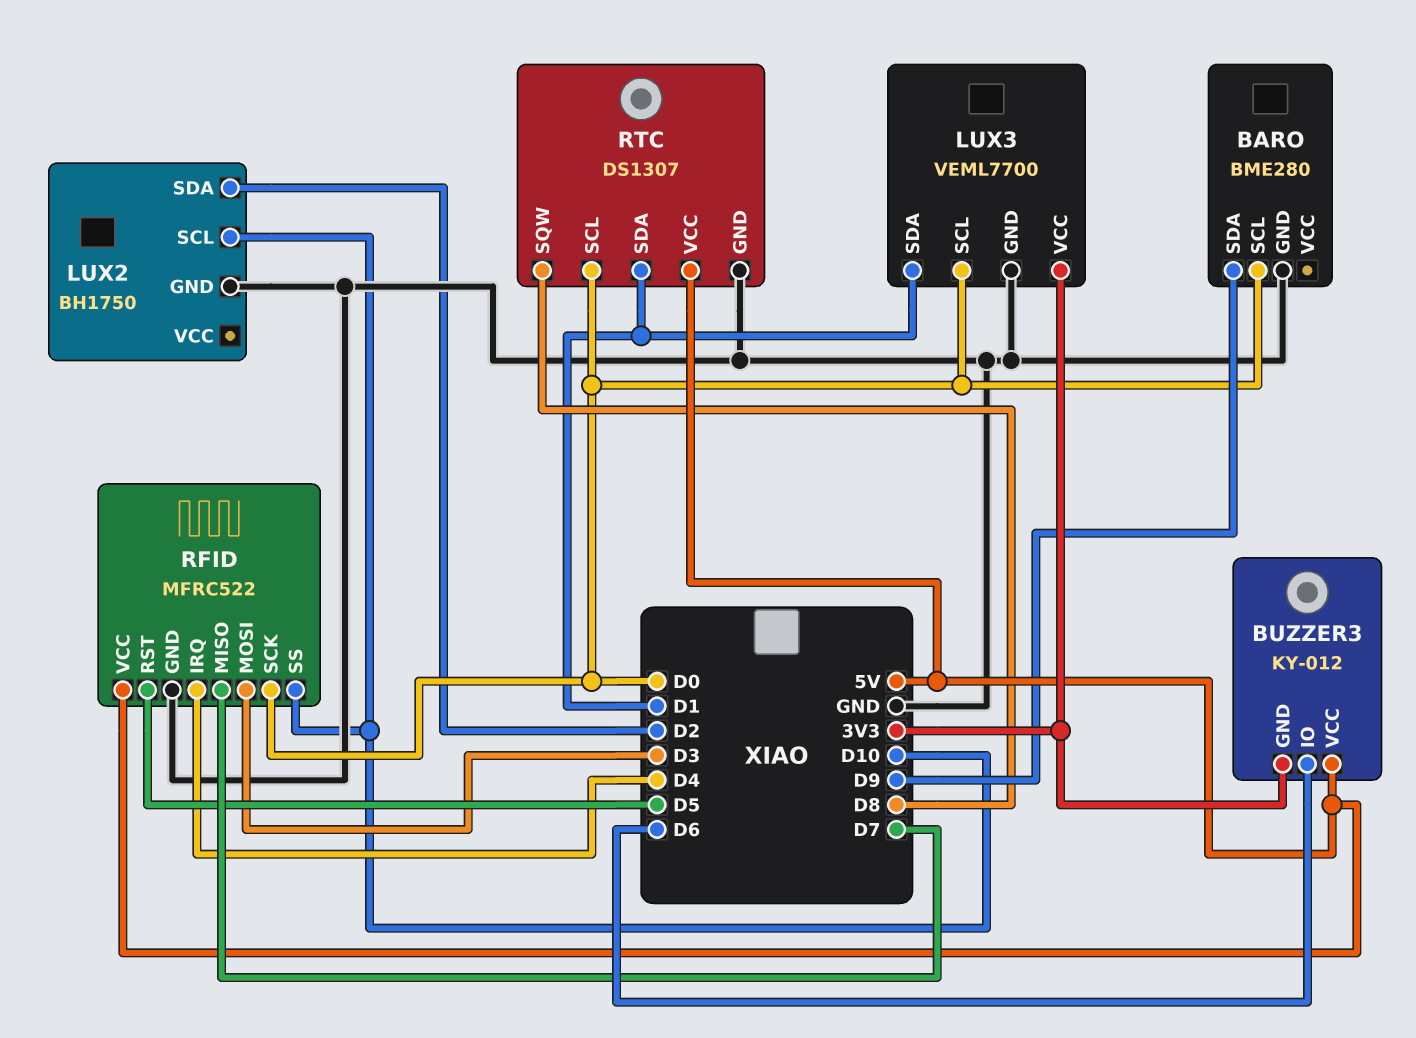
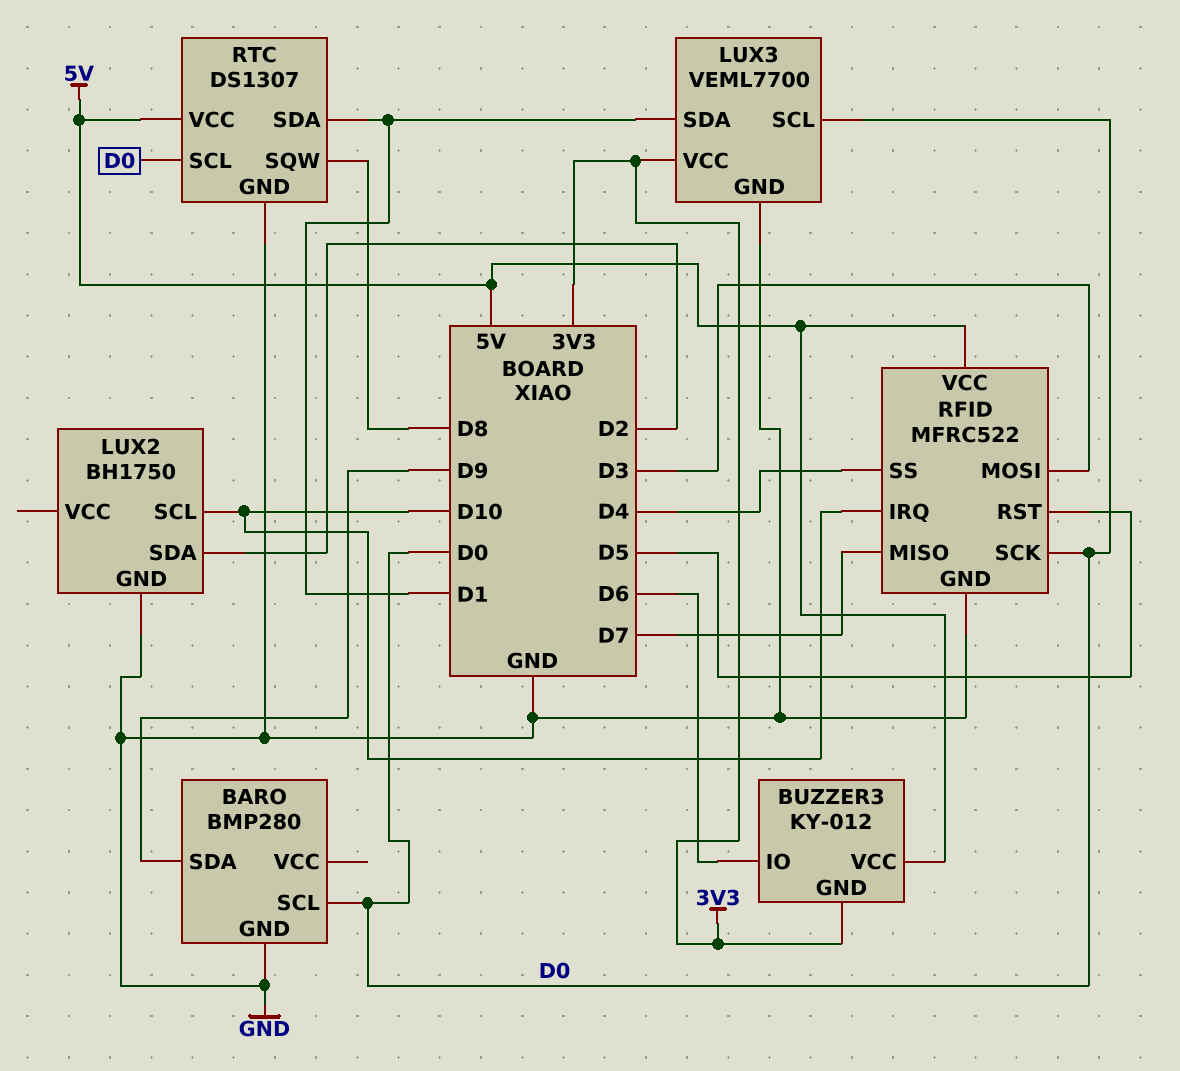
BARO: BME280 -> BMP280
RFID pin IRQ: D4 -> D10
RFID pin SS: D10 -> D4

